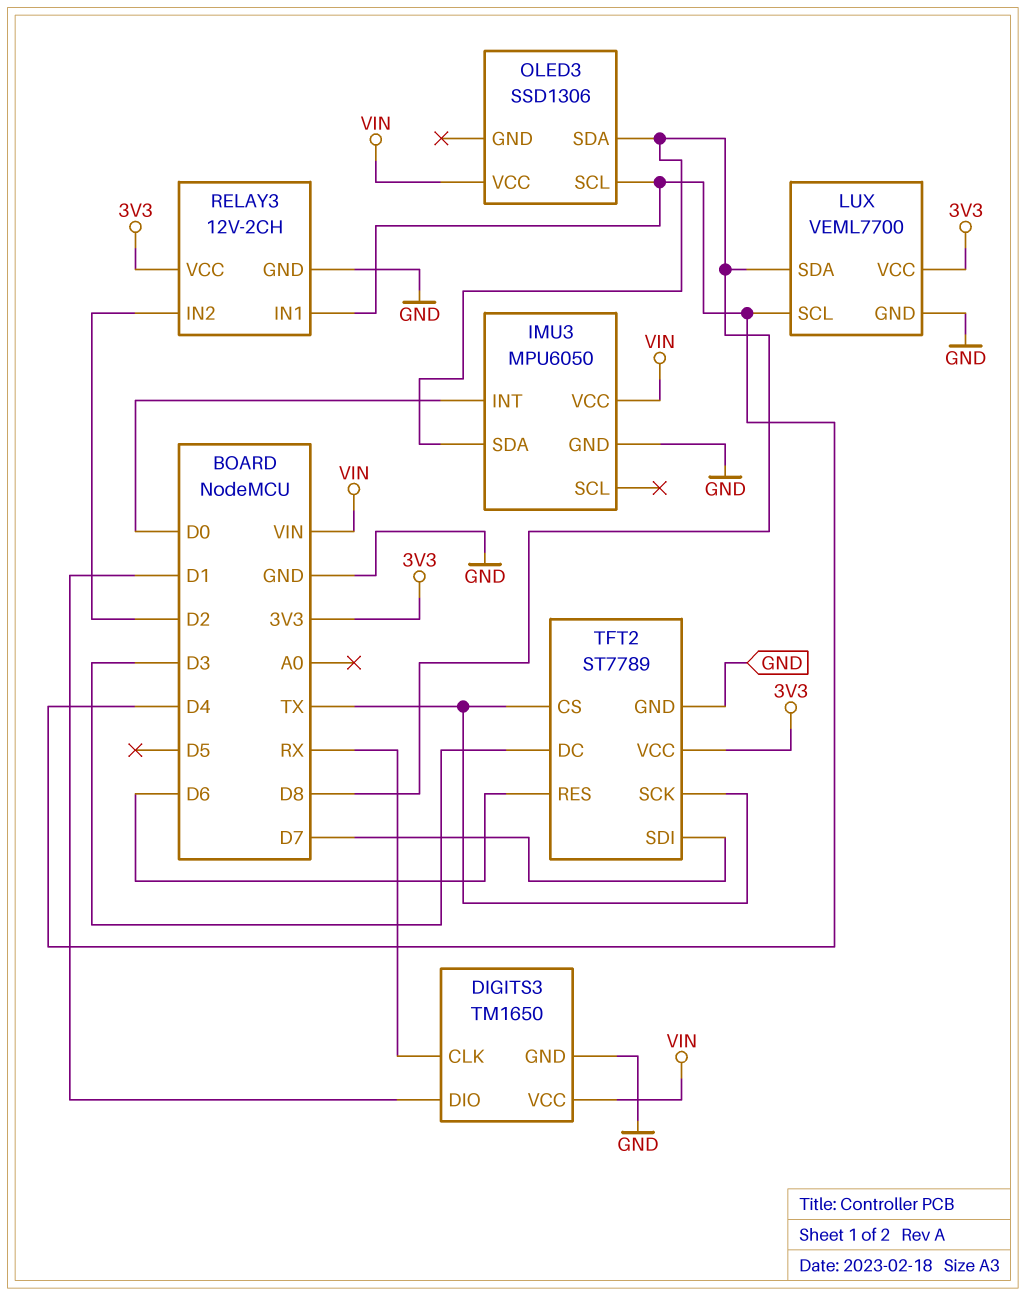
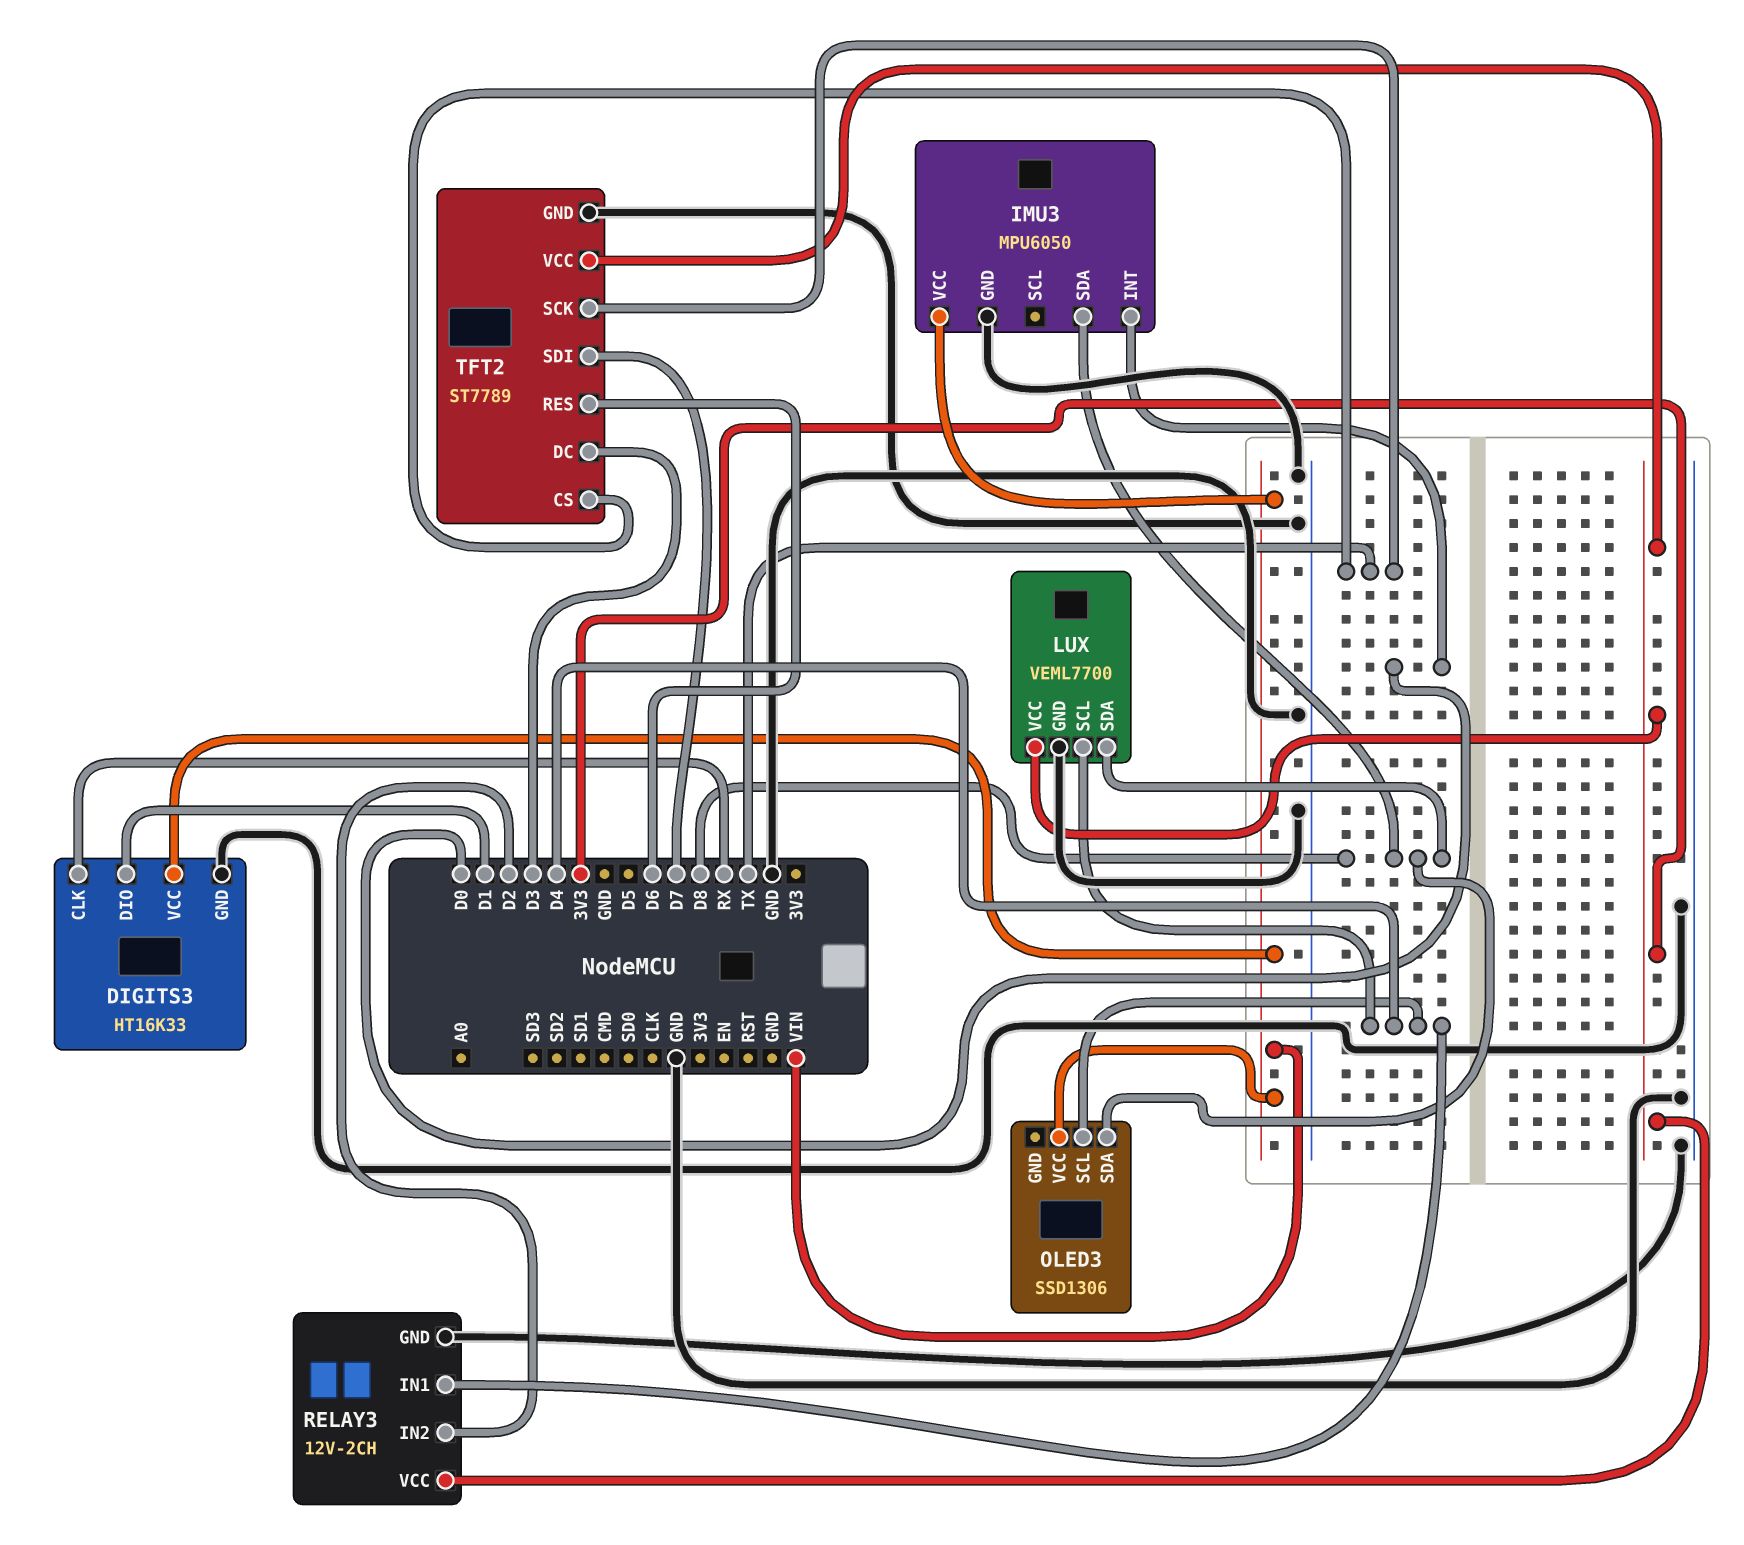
DIGITS3: TM1650 -> HT16K33

